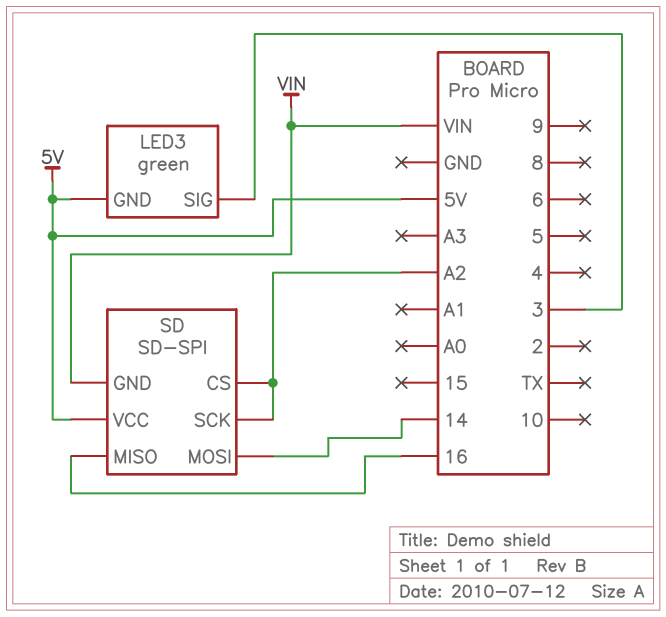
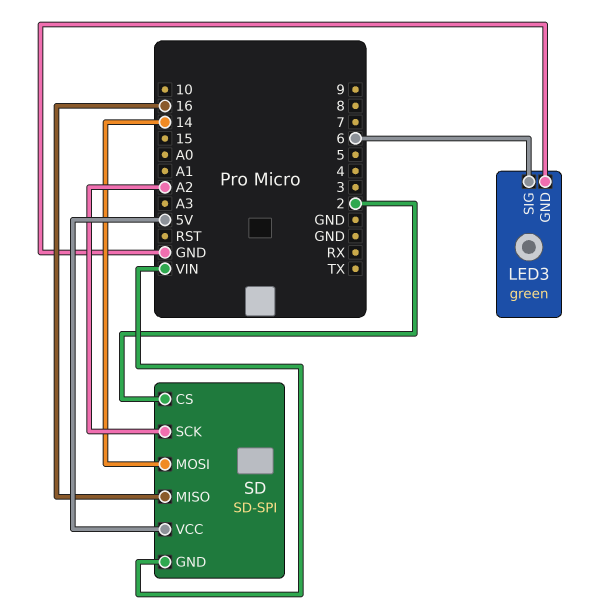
LED3 pin GND: 5V -> GND
LED3 pin SIG: 3 -> 6
SD pin CS: A2 -> 2

